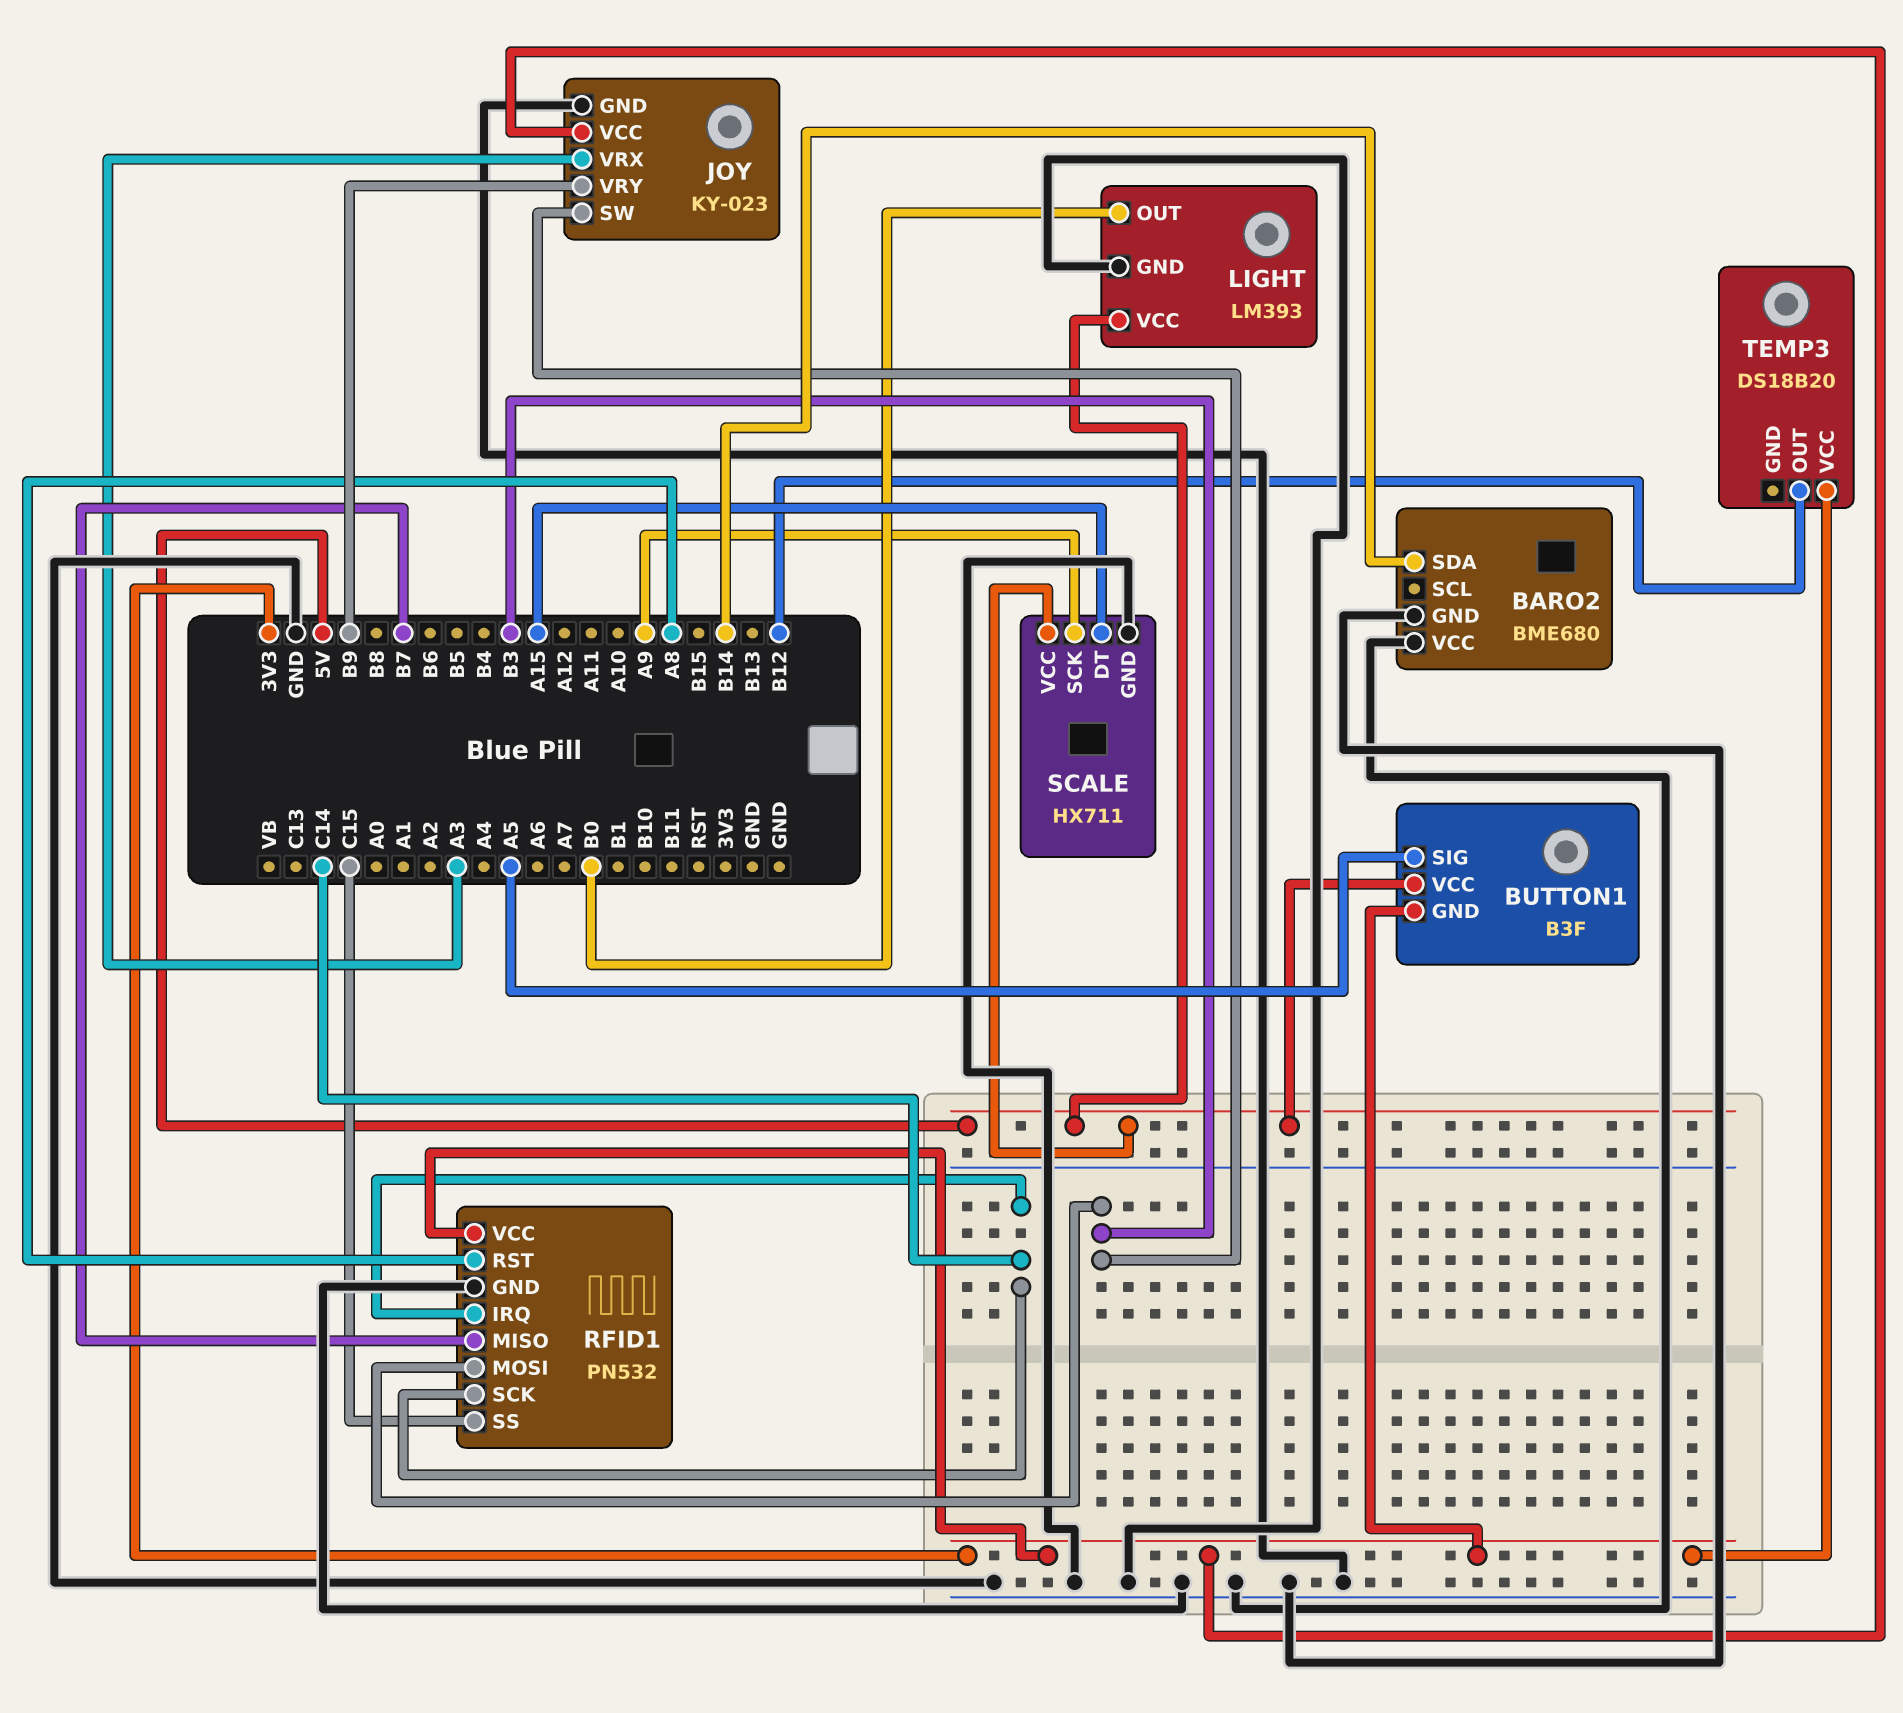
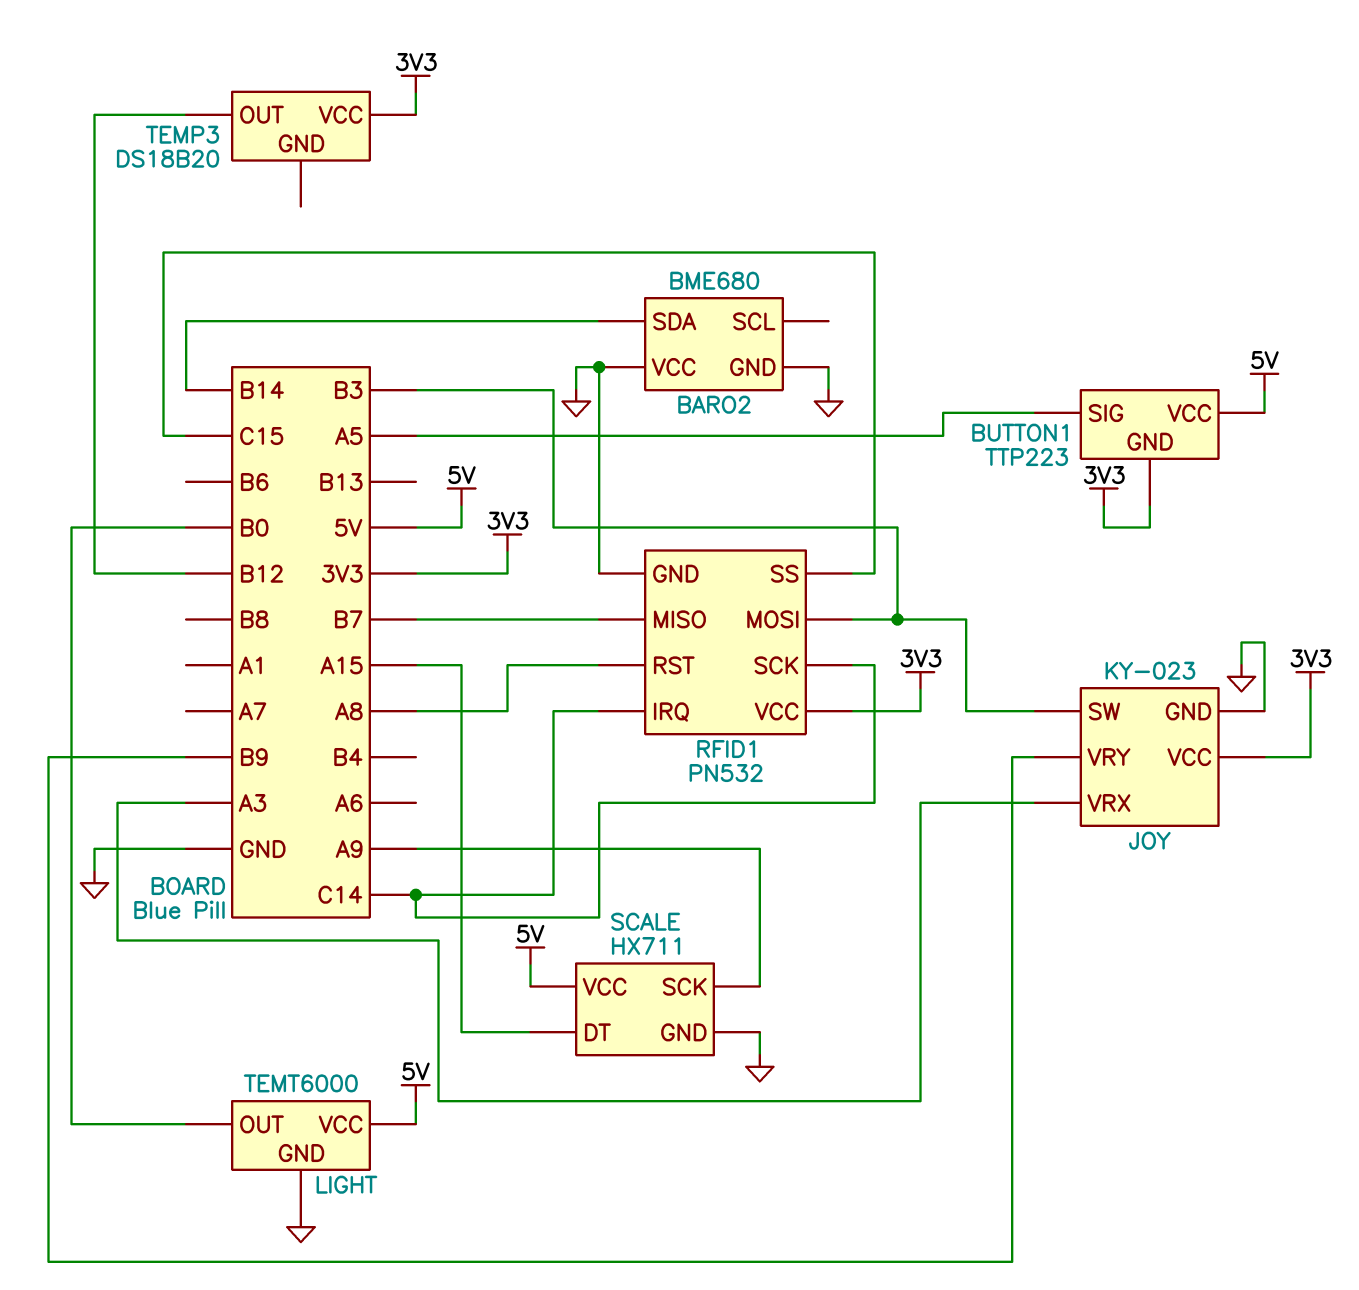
BUTTON1: B3F -> TTP223
LIGHT: LM393 -> TEMT6000

